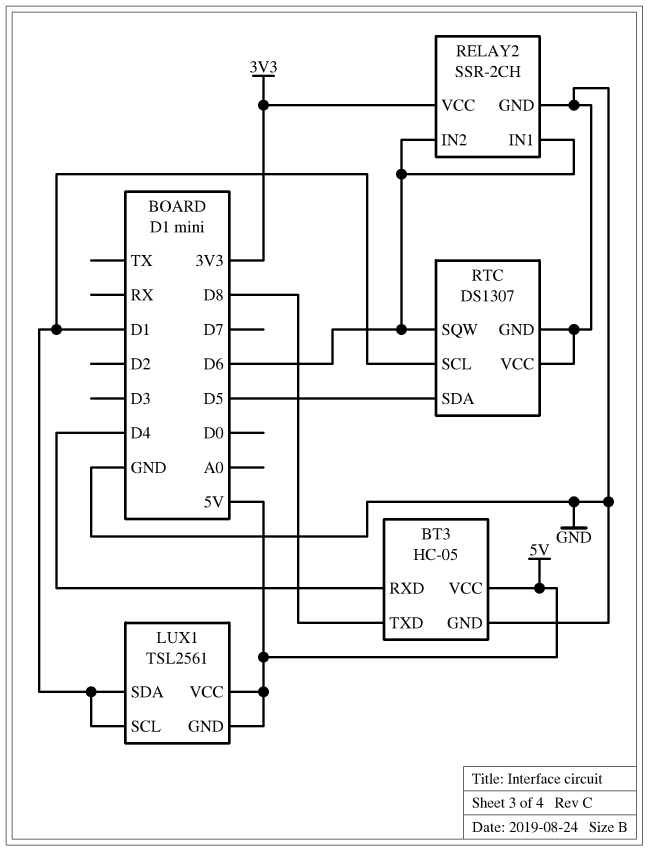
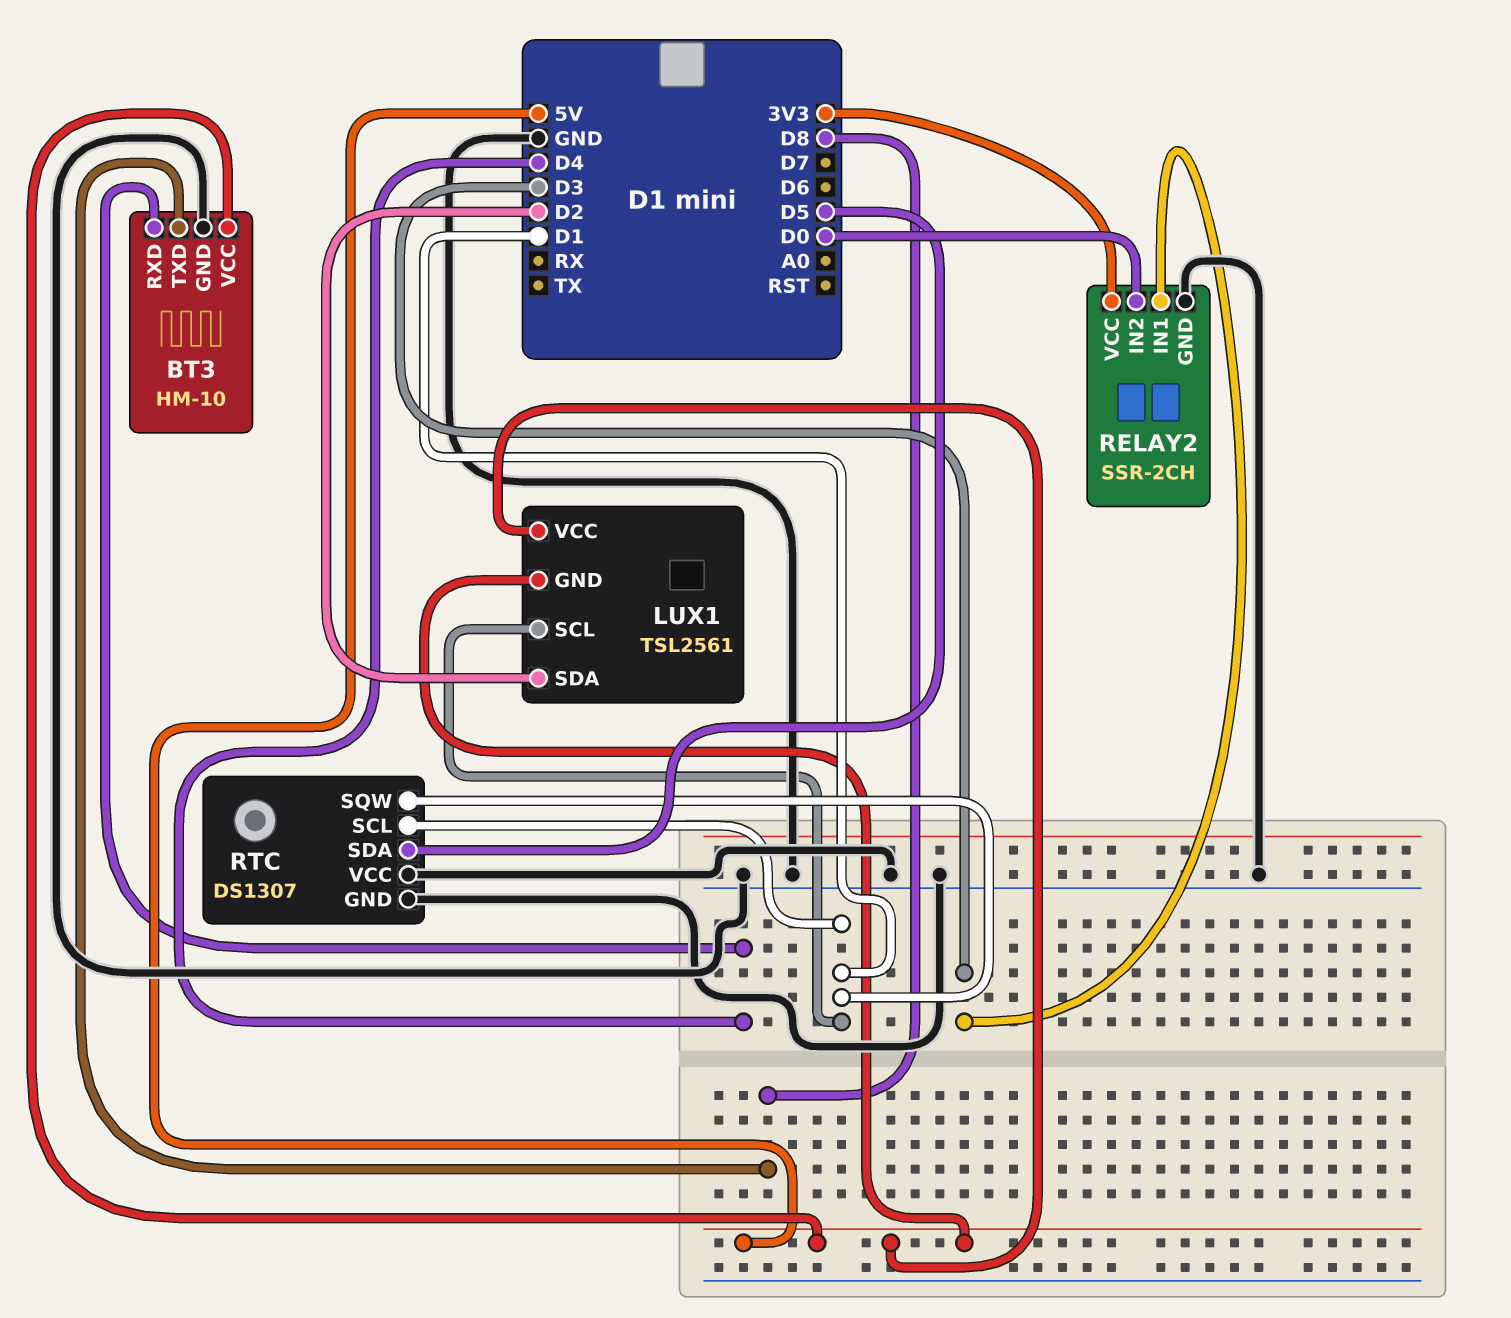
BT3: HC-05 -> HM-10
LUX1 pin SDA: D1 -> D2
RELAY2 pin IN1: D6 -> D3
RELAY2 pin IN2: D6 -> D0
RTC pin SQW: D6 -> D1

